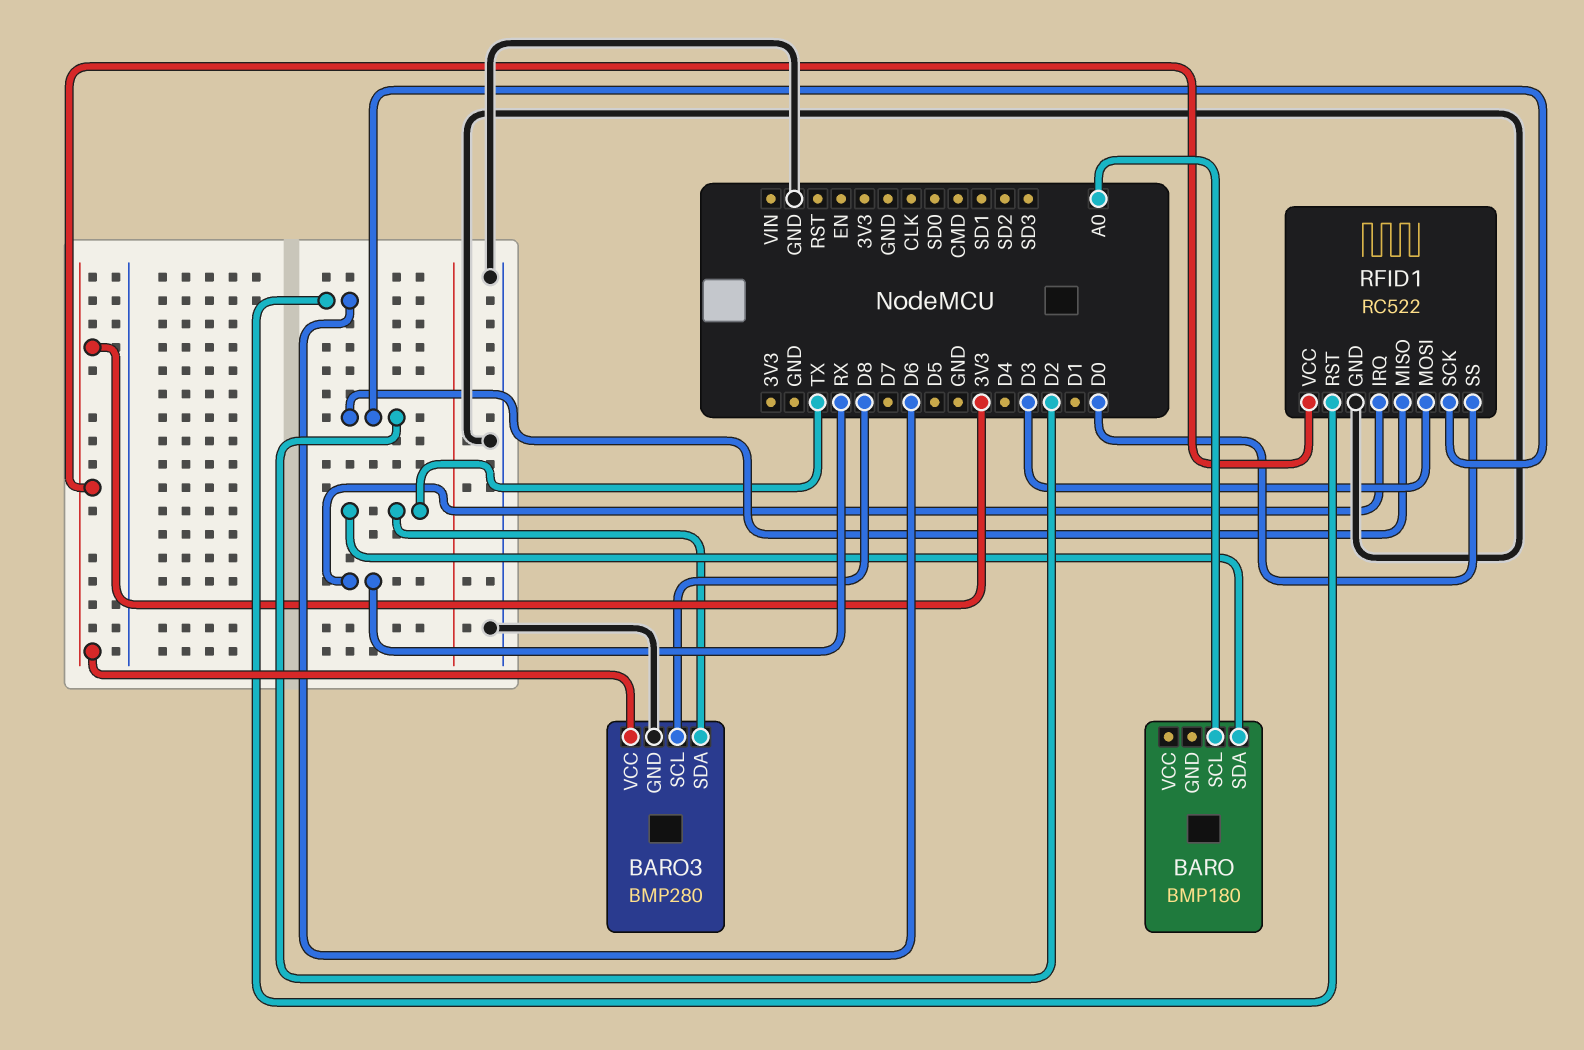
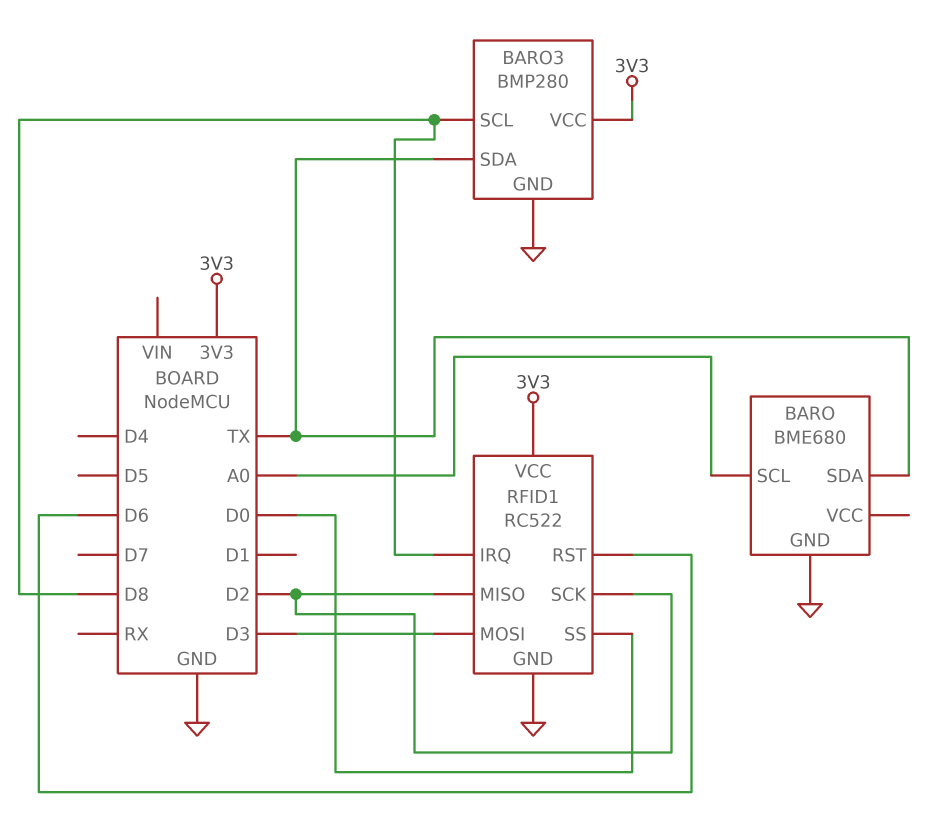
BARO: BMP180 -> BME680
BARO pin GND: none -> GND
RFID1 pin IRQ: RX -> D8

